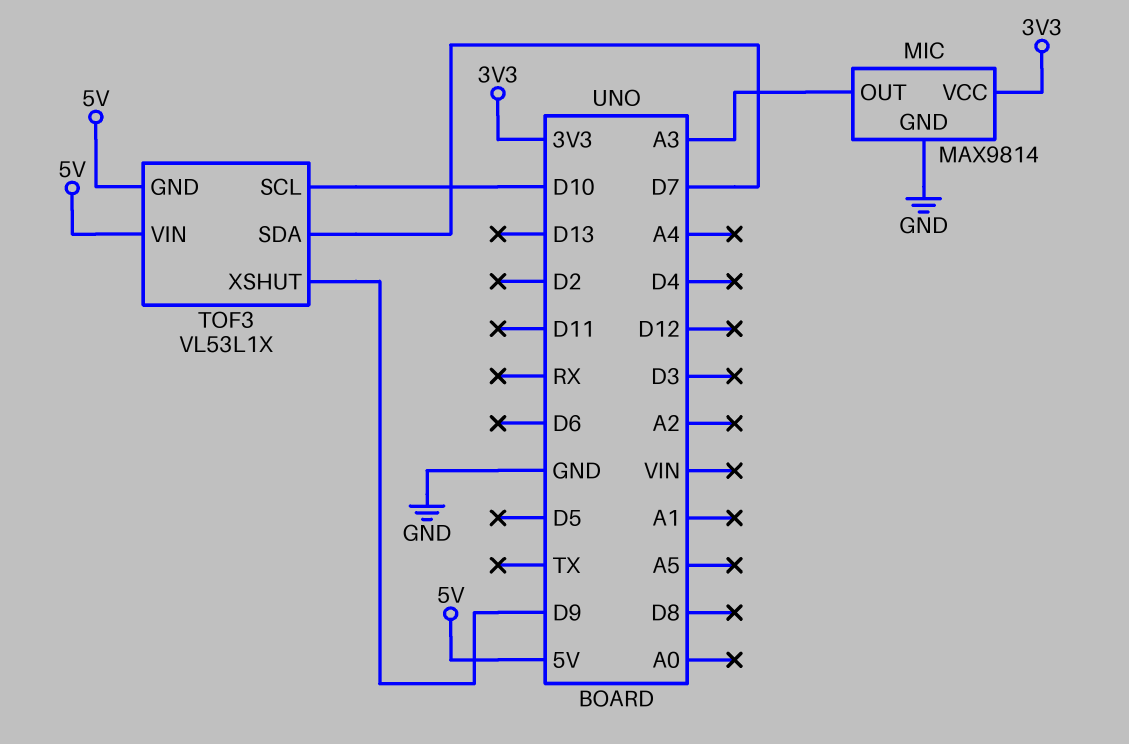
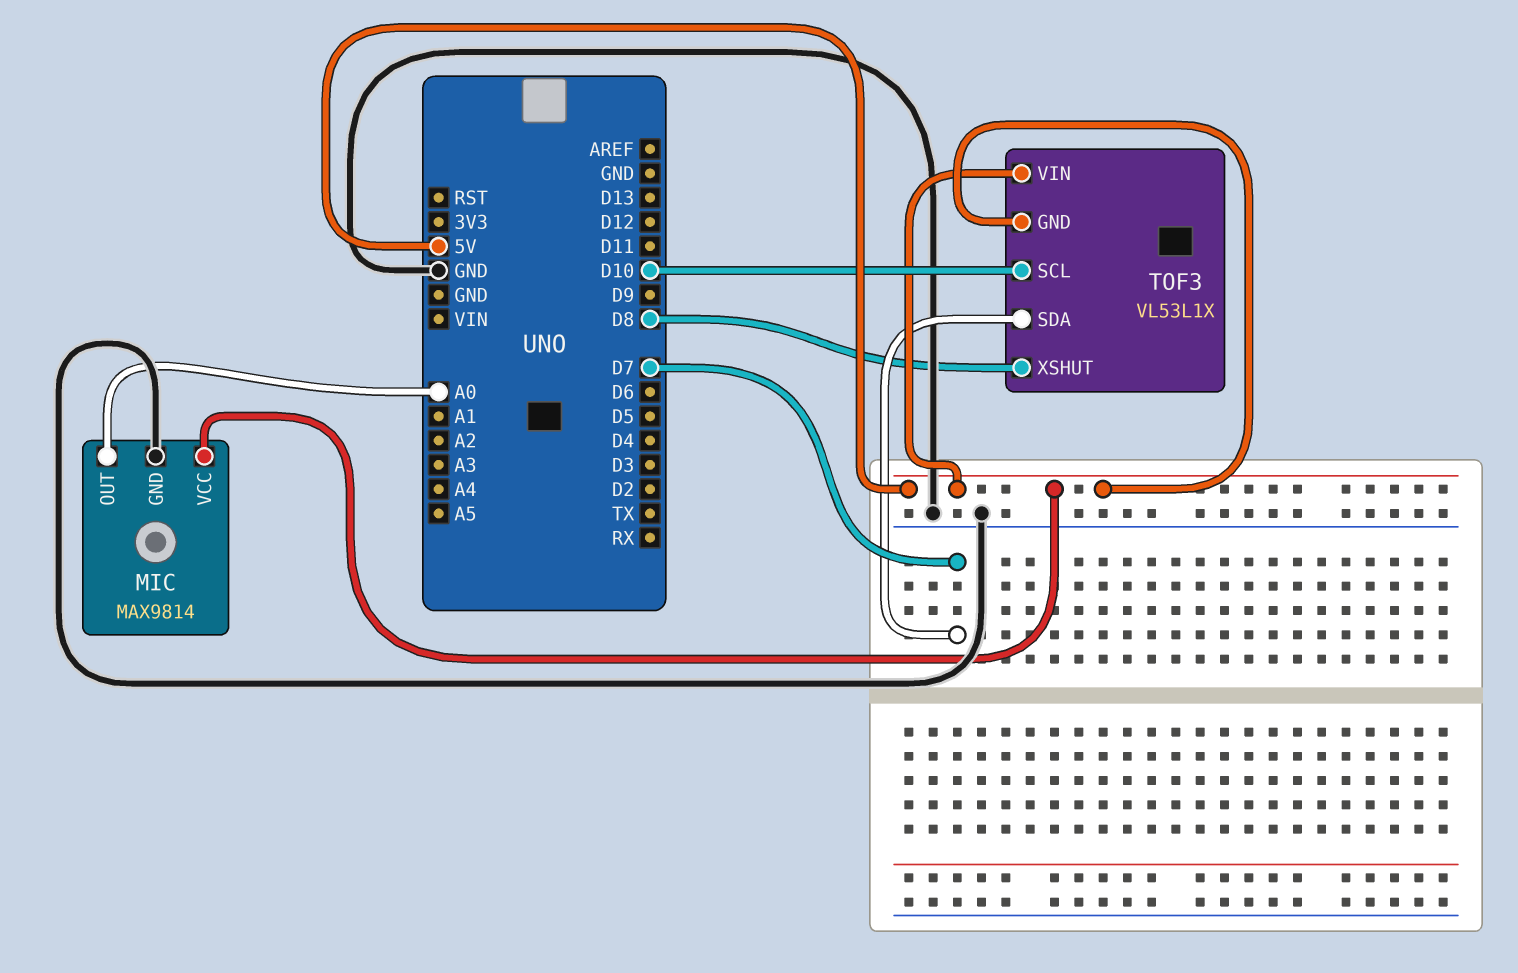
MIC pin OUT: A3 -> A0
MIC pin VCC: 3V3 -> 5V
TOF3 pin XSHUT: D9 -> D8

